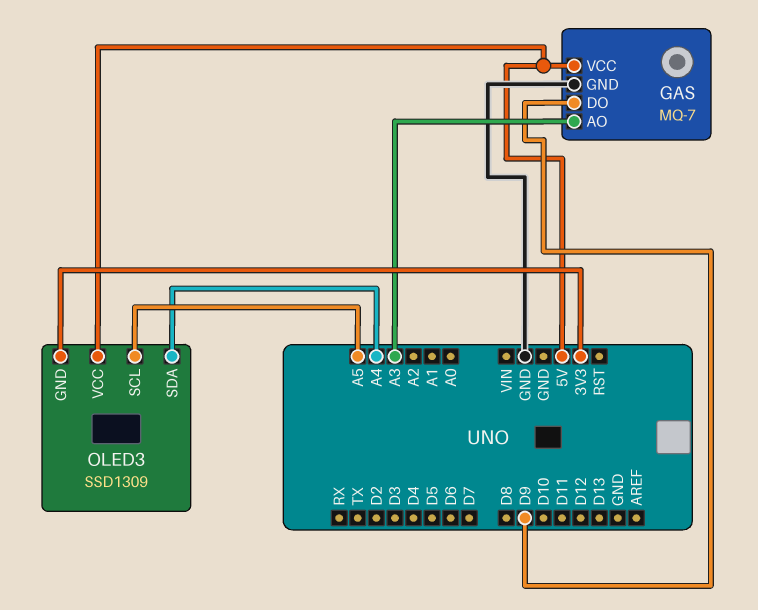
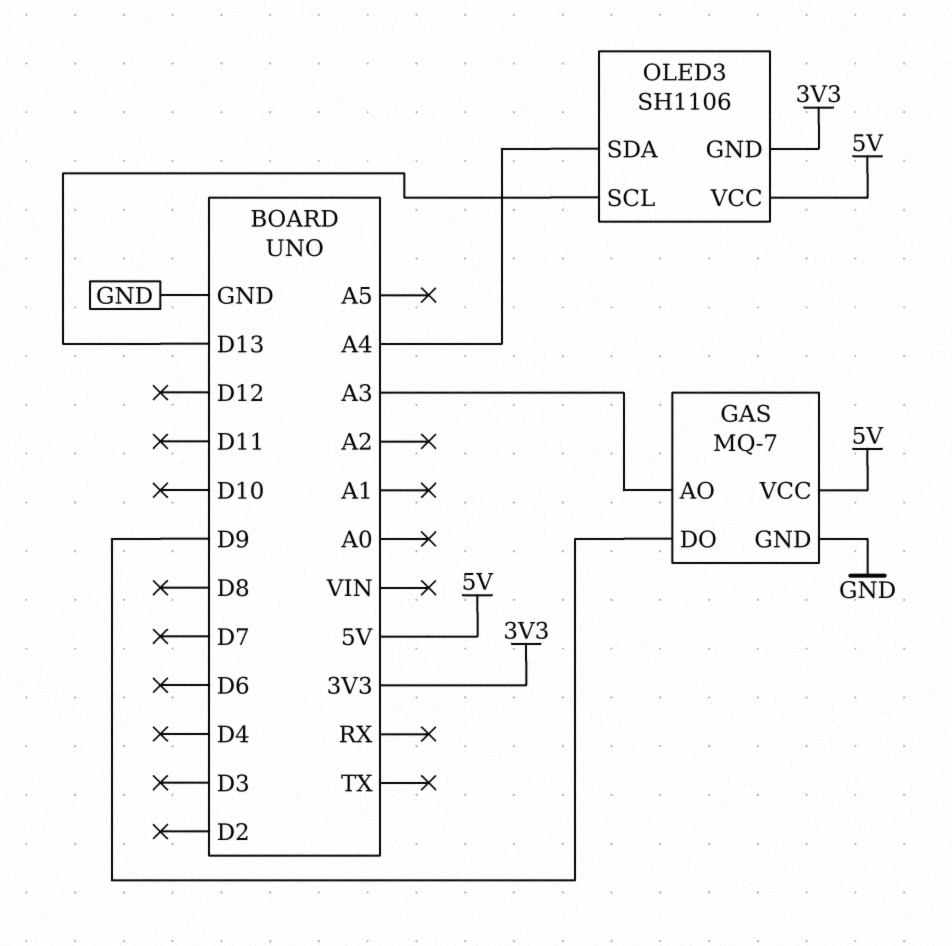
OLED3: SSD1309 -> SH1106
OLED3 pin SCL: A5 -> D13

